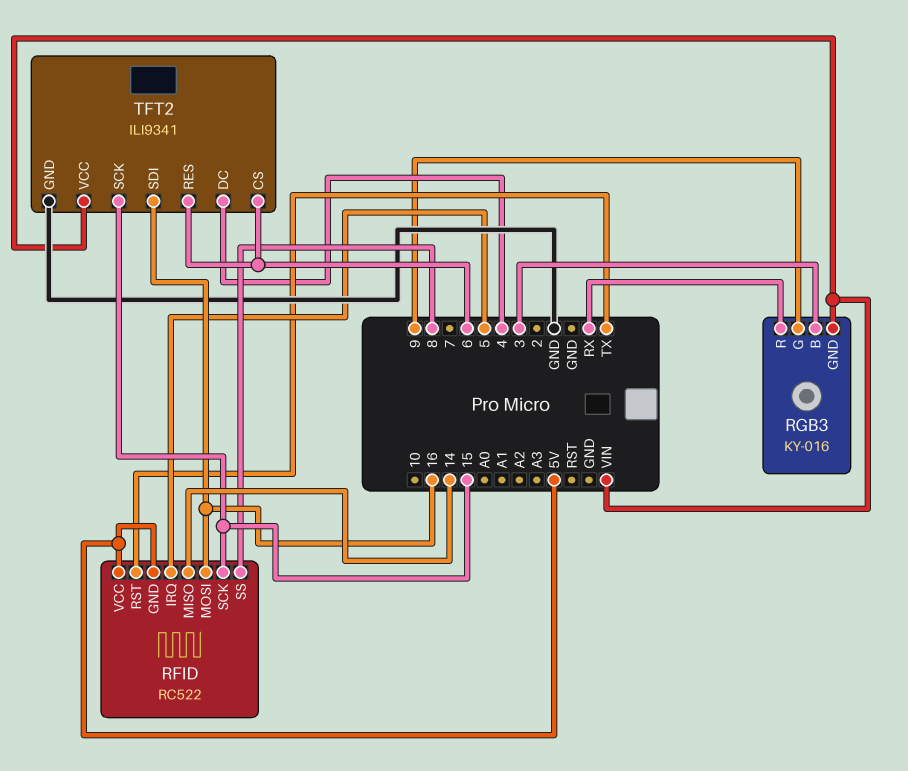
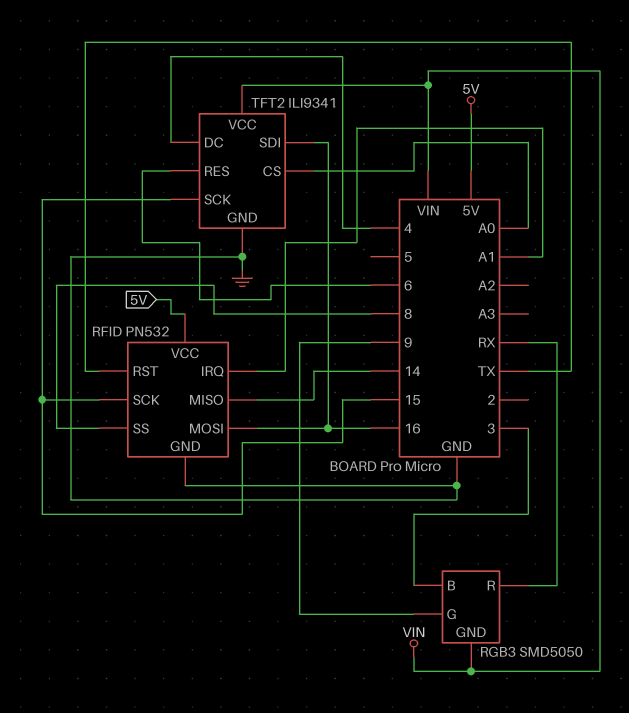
RFID: RC522 -> PN532
RFID pin GND: 5V -> GND
RFID pin IRQ: 5 -> A1
RGB3: KY-016 -> SMD5050
TFT2 pin CS: 6 -> A0

